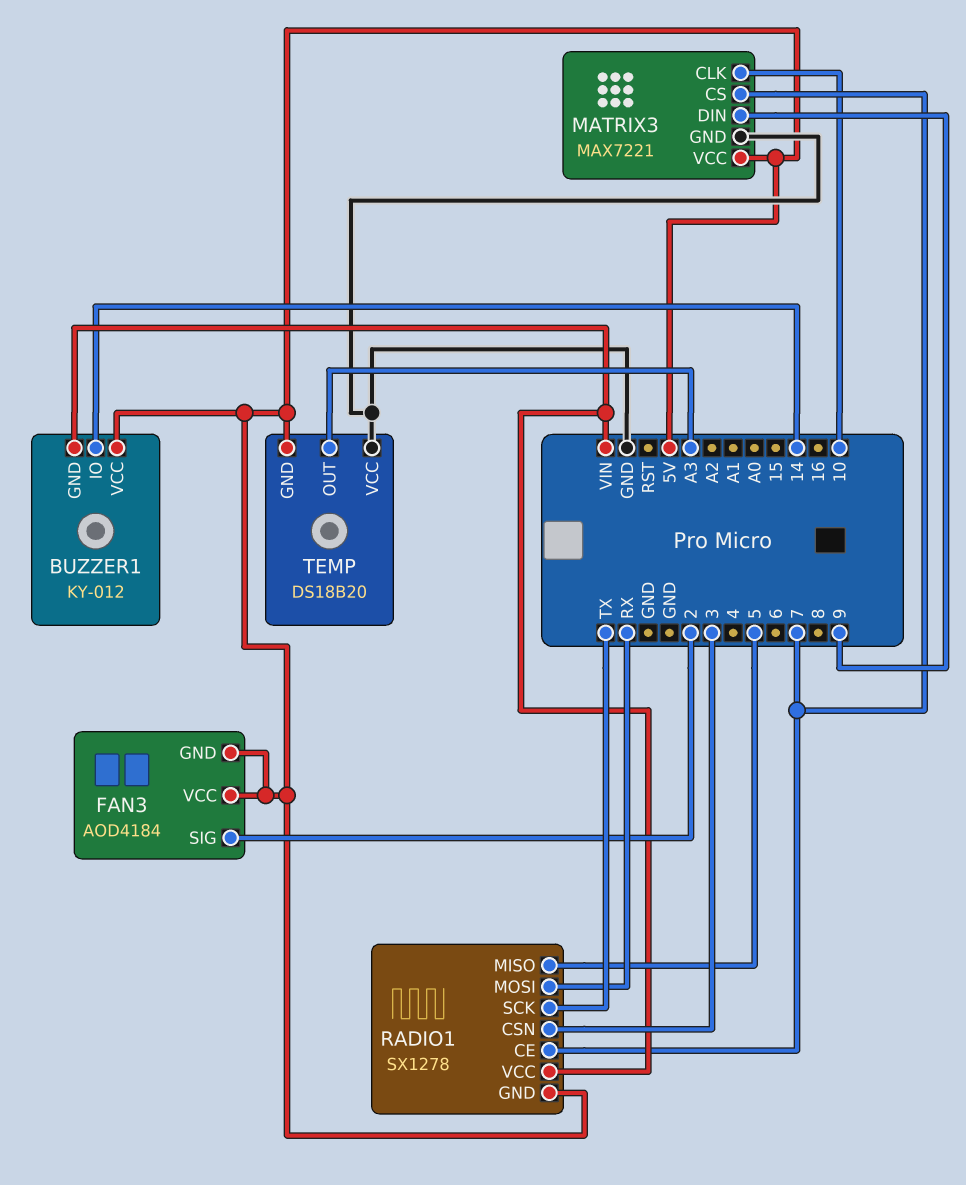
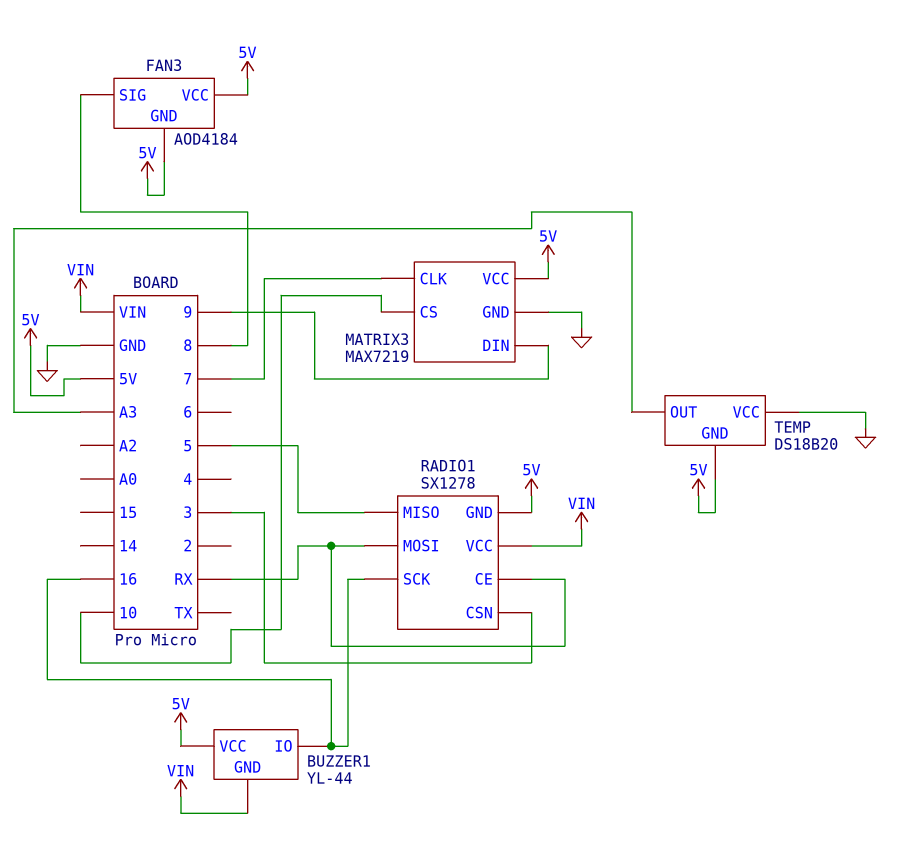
BUZZER1: KY-012 -> YL-44
BUZZER1 pin IO: 14 -> 16
FAN3 pin SIG: 2 -> 8
MATRIX3: MAX7221 -> MAX7219
MATRIX3 pin CLK: 10 -> 7
MATRIX3 pin CS: 7 -> 10
RADIO1 pin CE: 7 -> RX
RADIO1 pin SCK: TX -> 16

